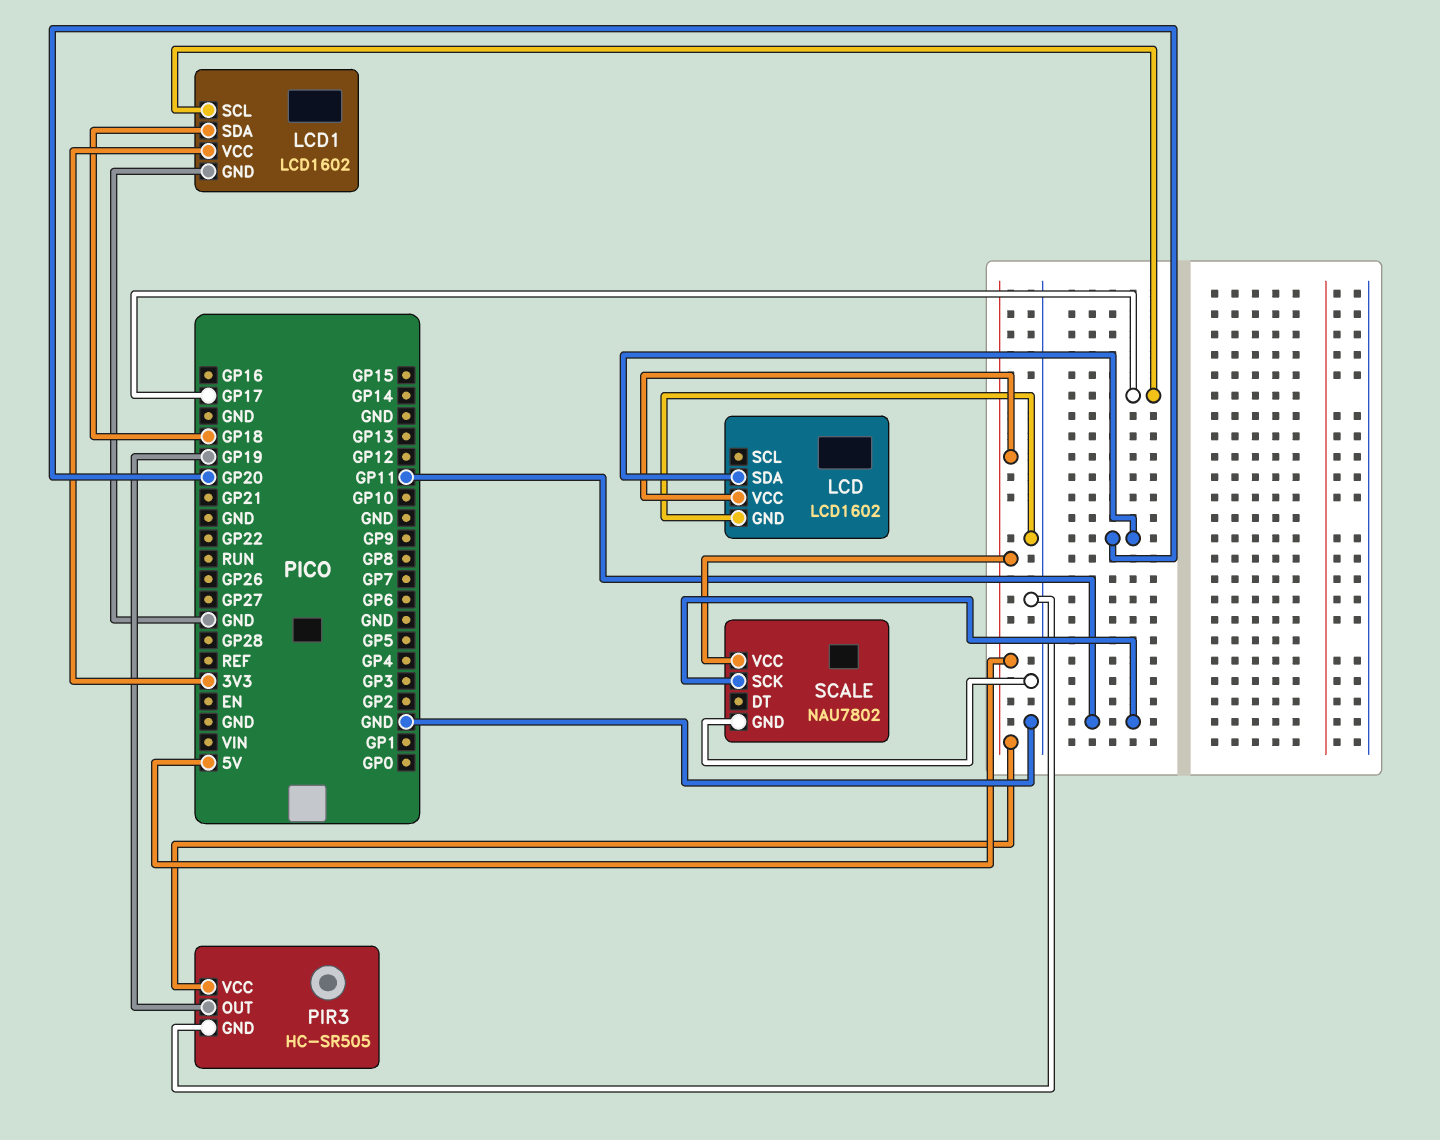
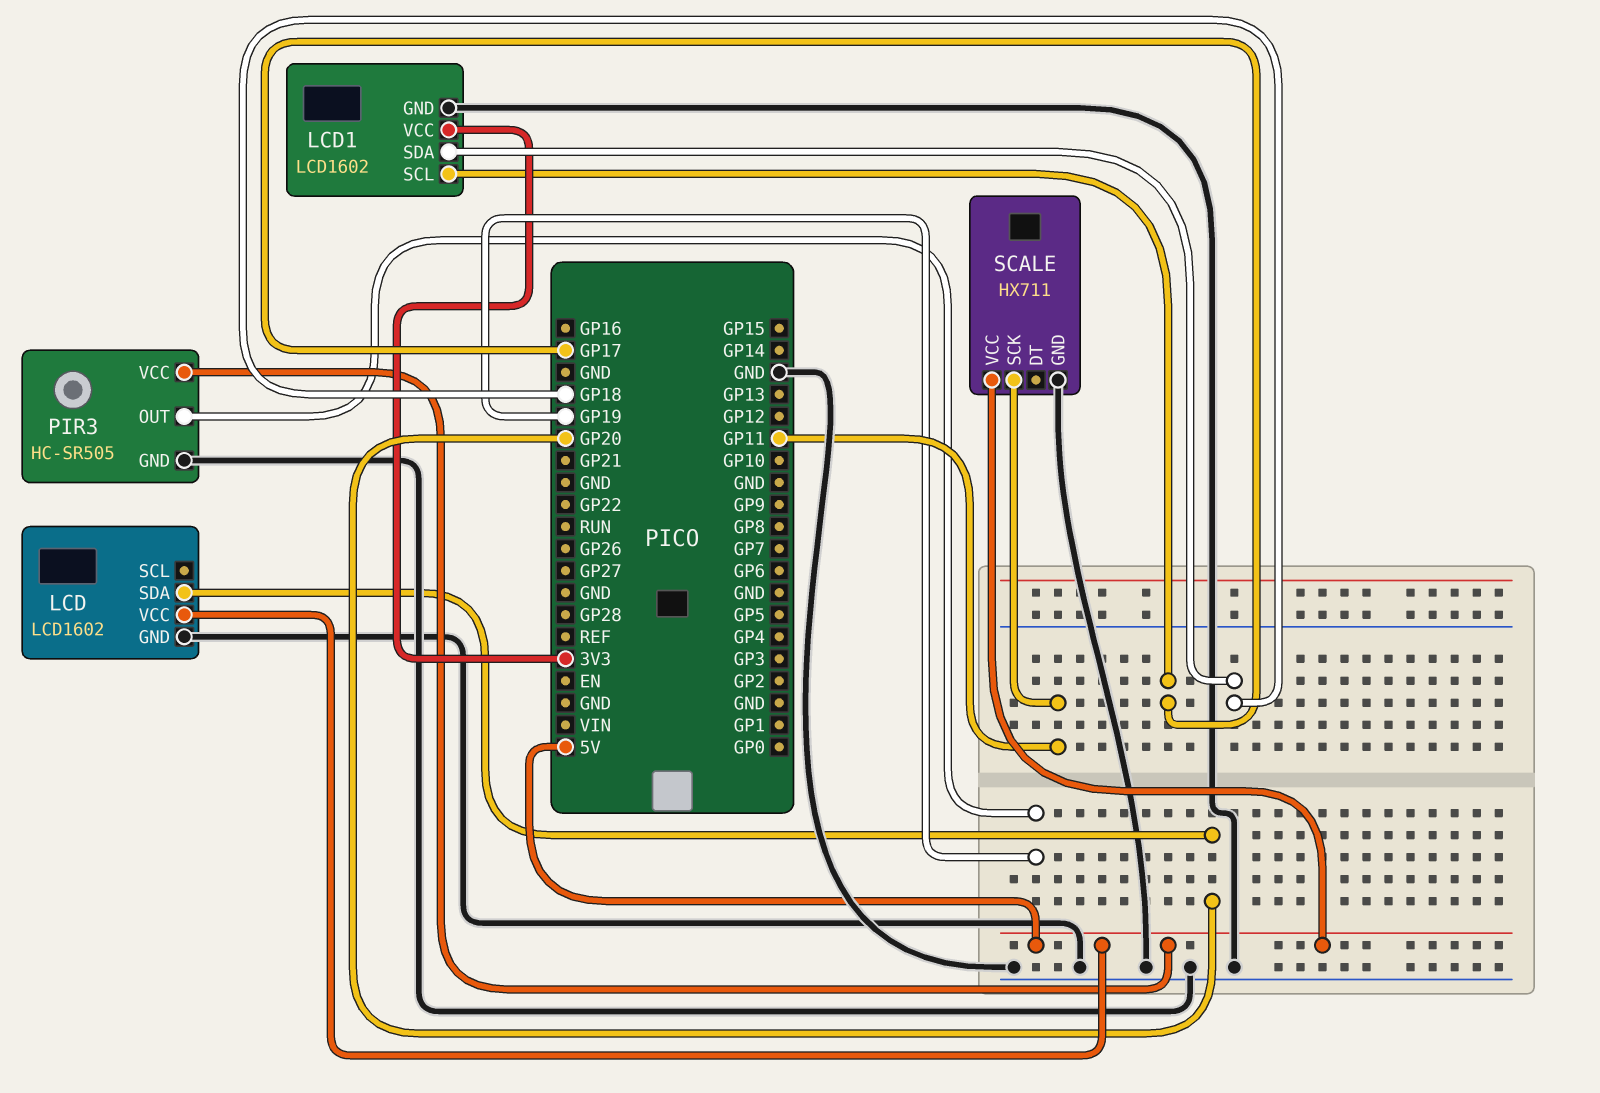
SCALE: NAU7802 -> HX711

